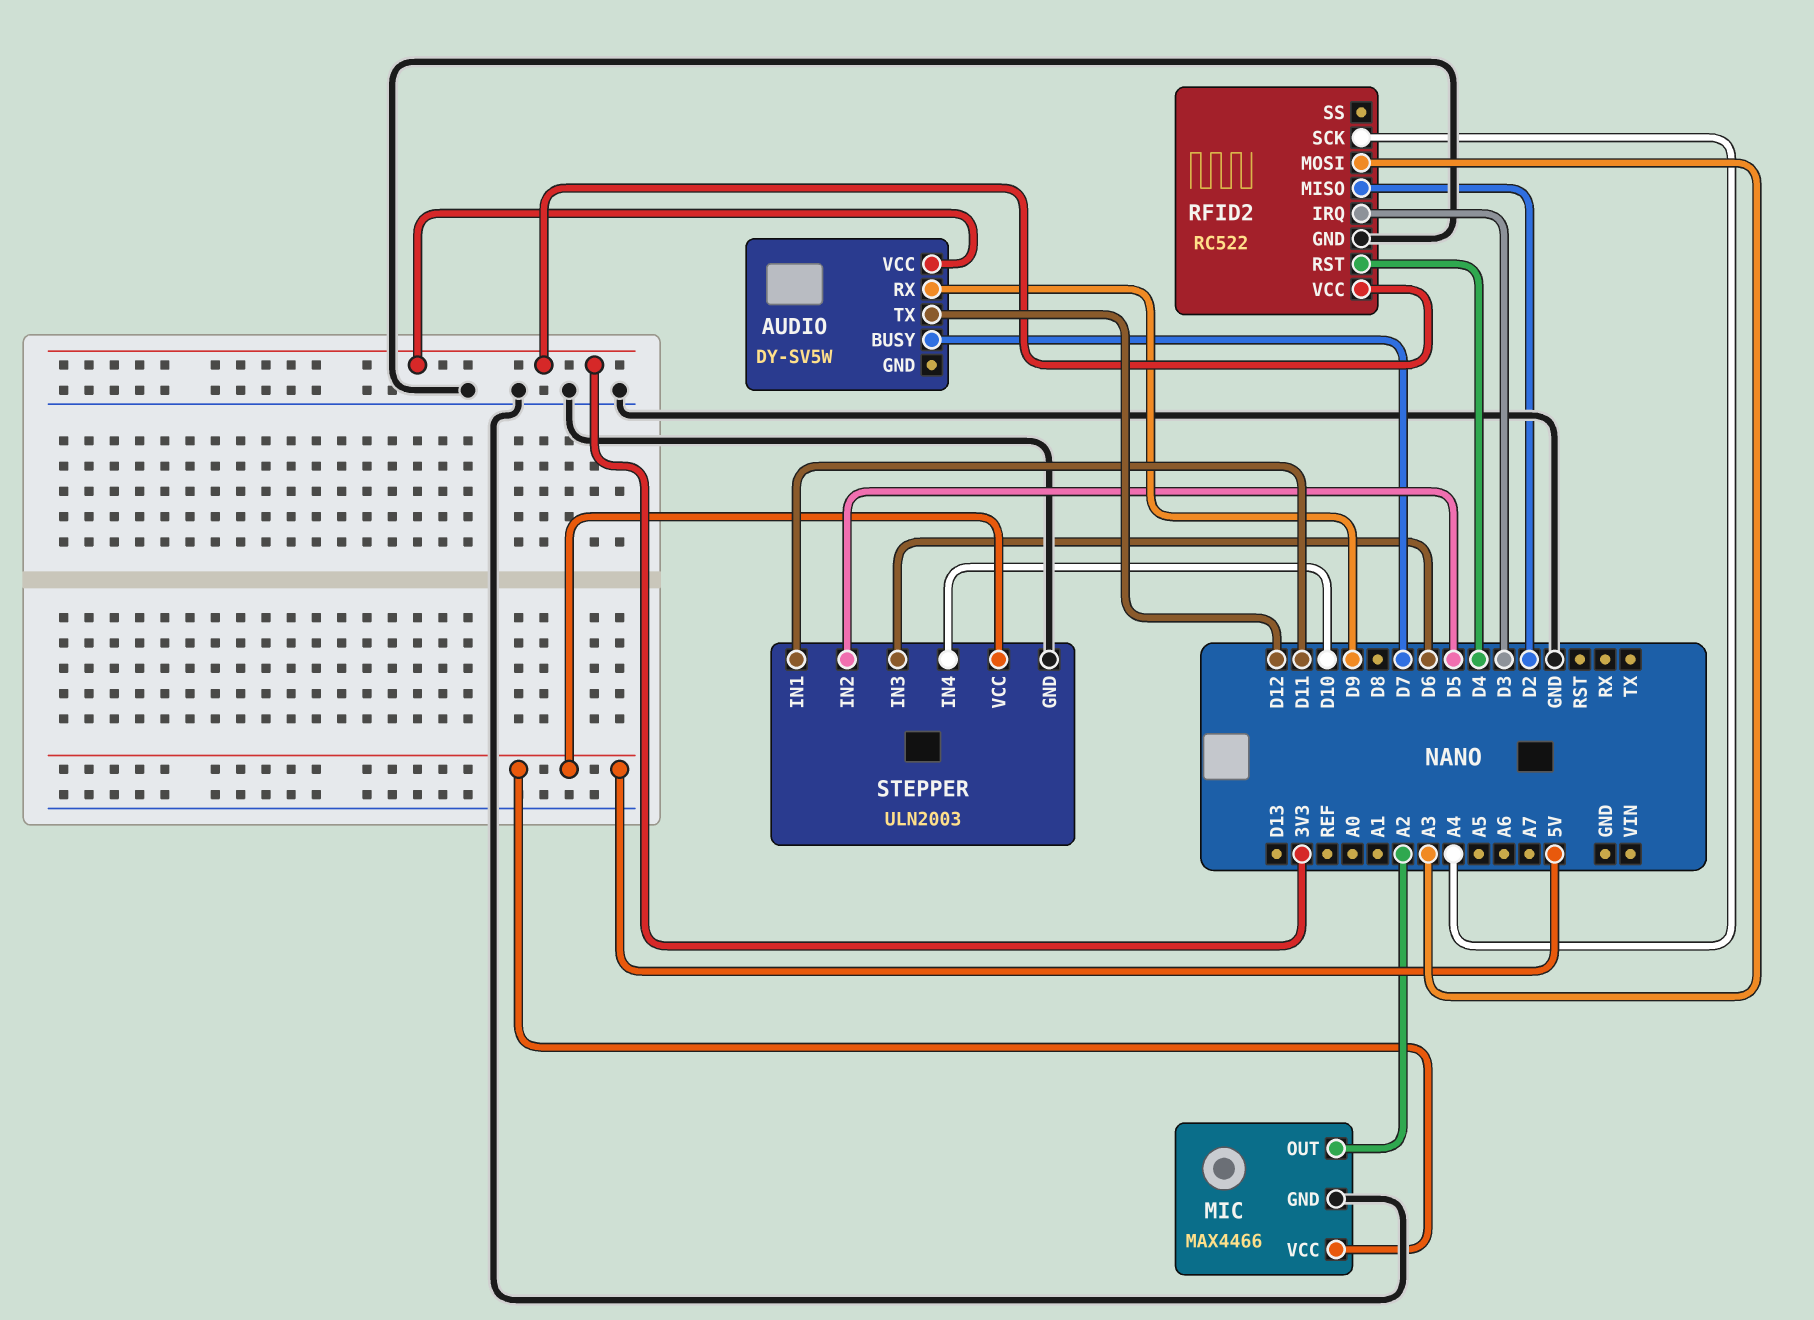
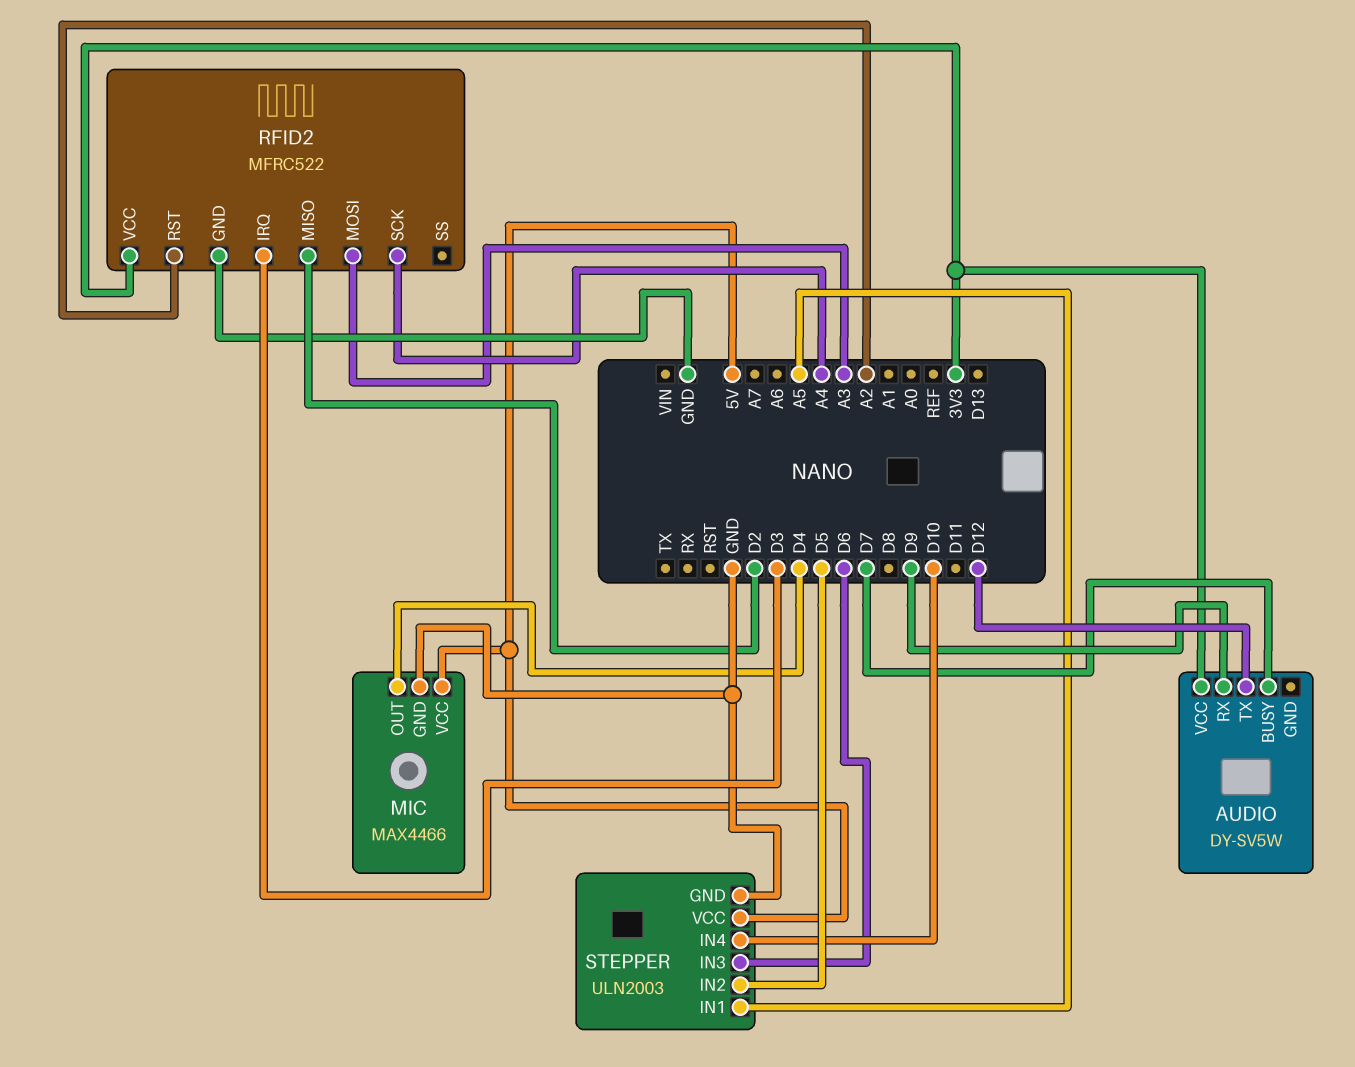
MIC pin OUT: A2 -> D4
RFID2: RC522 -> MFRC522
RFID2 pin RST: D4 -> A2
STEPPER pin IN1: D11 -> A5

